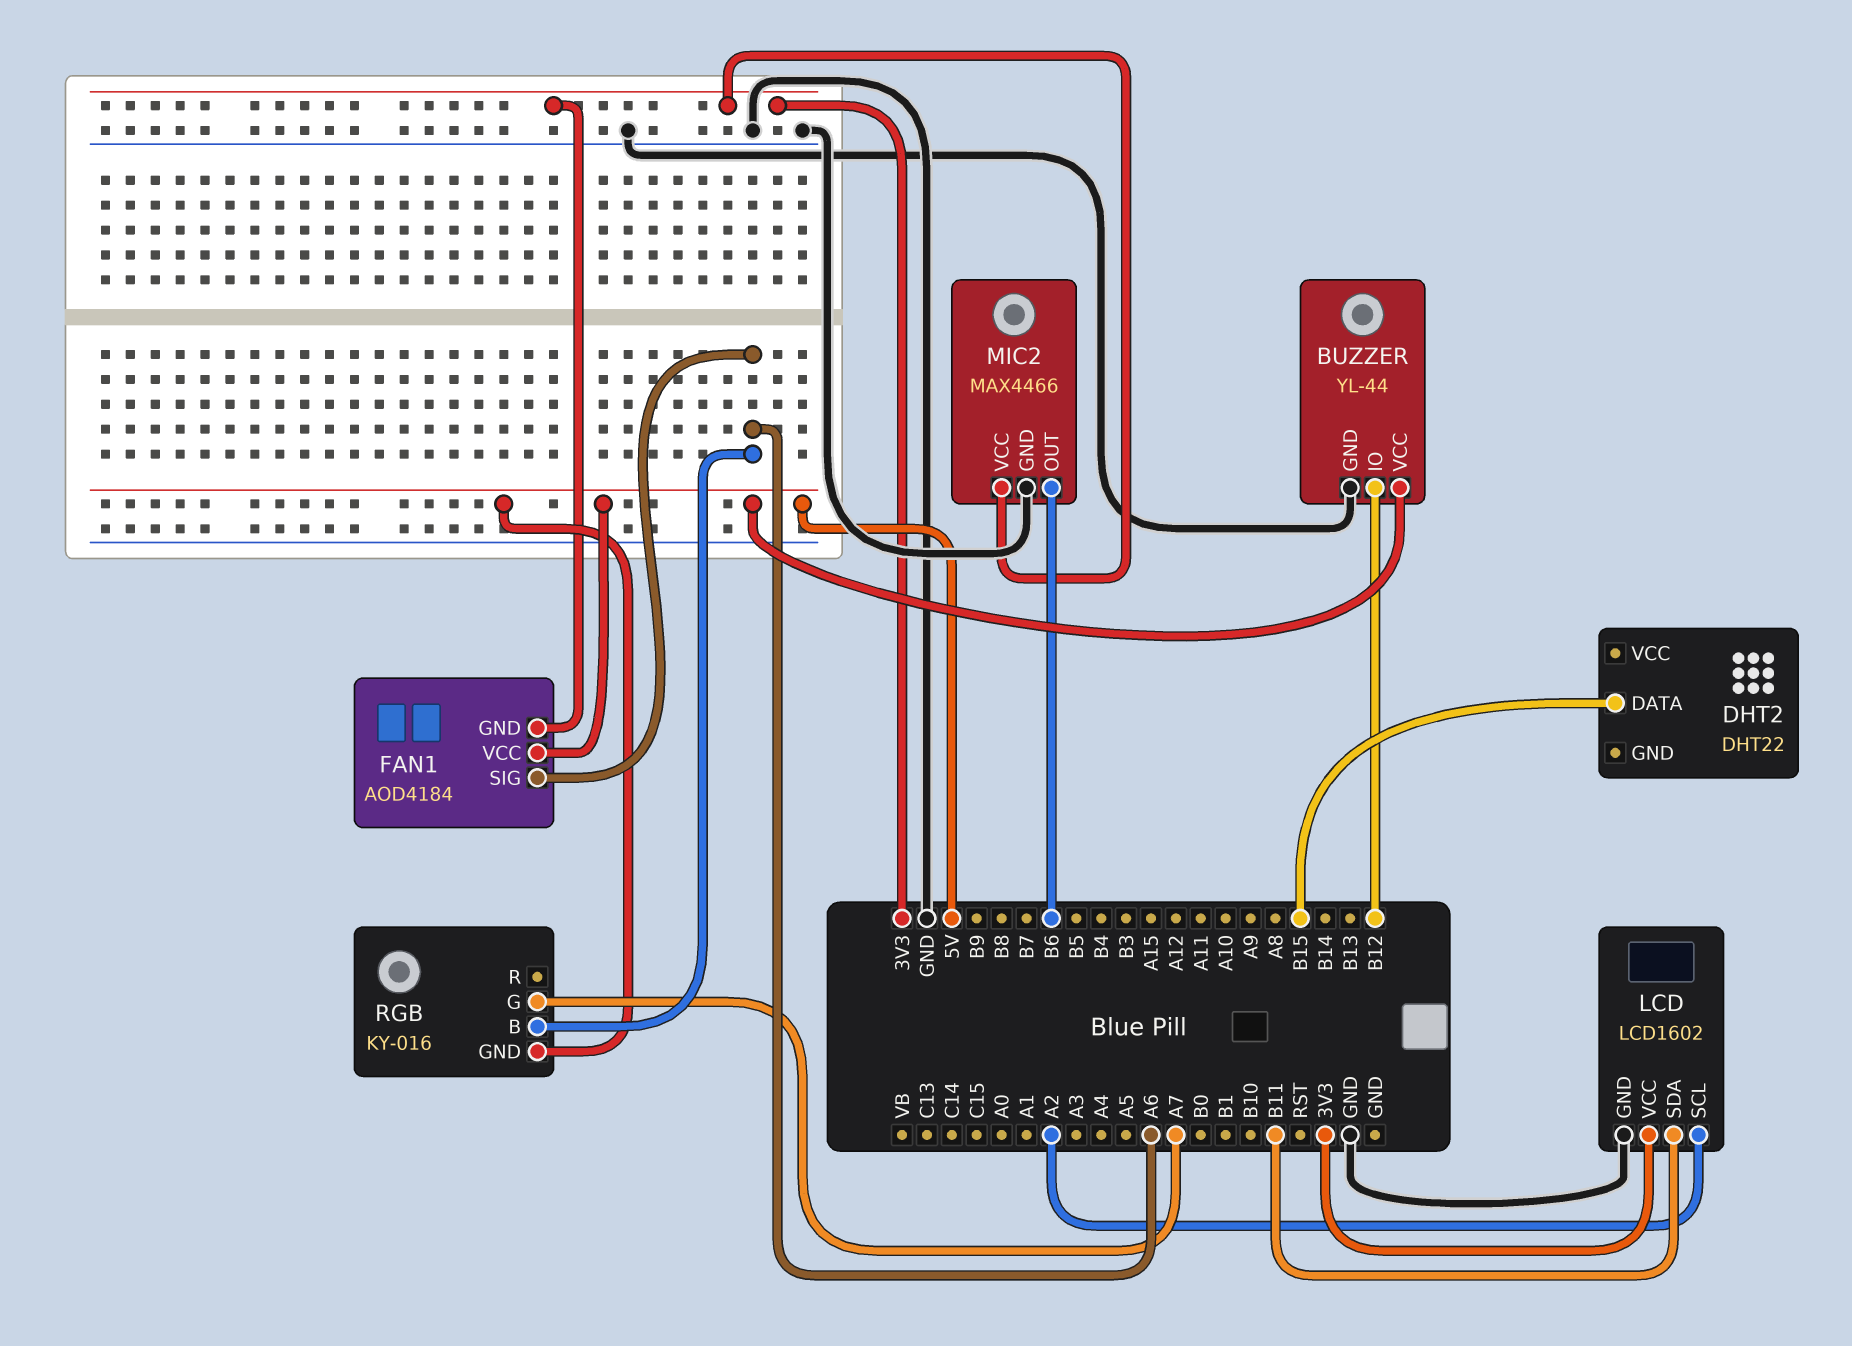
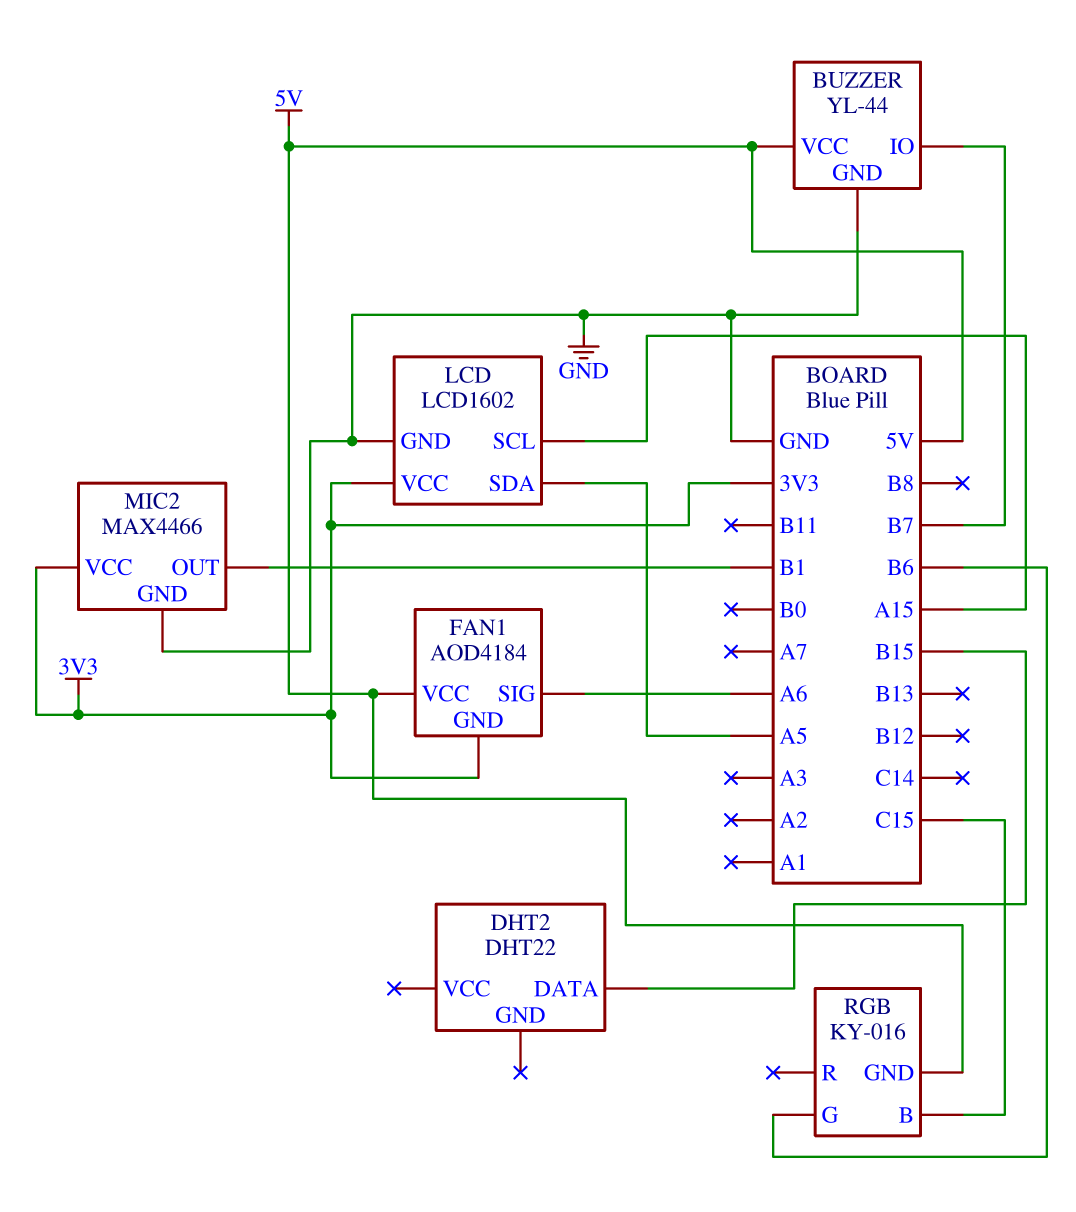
BUZZER pin IO: B12 -> B7
LCD pin SCL: A2 -> A15
LCD pin SDA: B11 -> A5
MIC2 pin OUT: B6 -> B1
RGB pin B: A6 -> C15
RGB pin G: A7 -> B6

